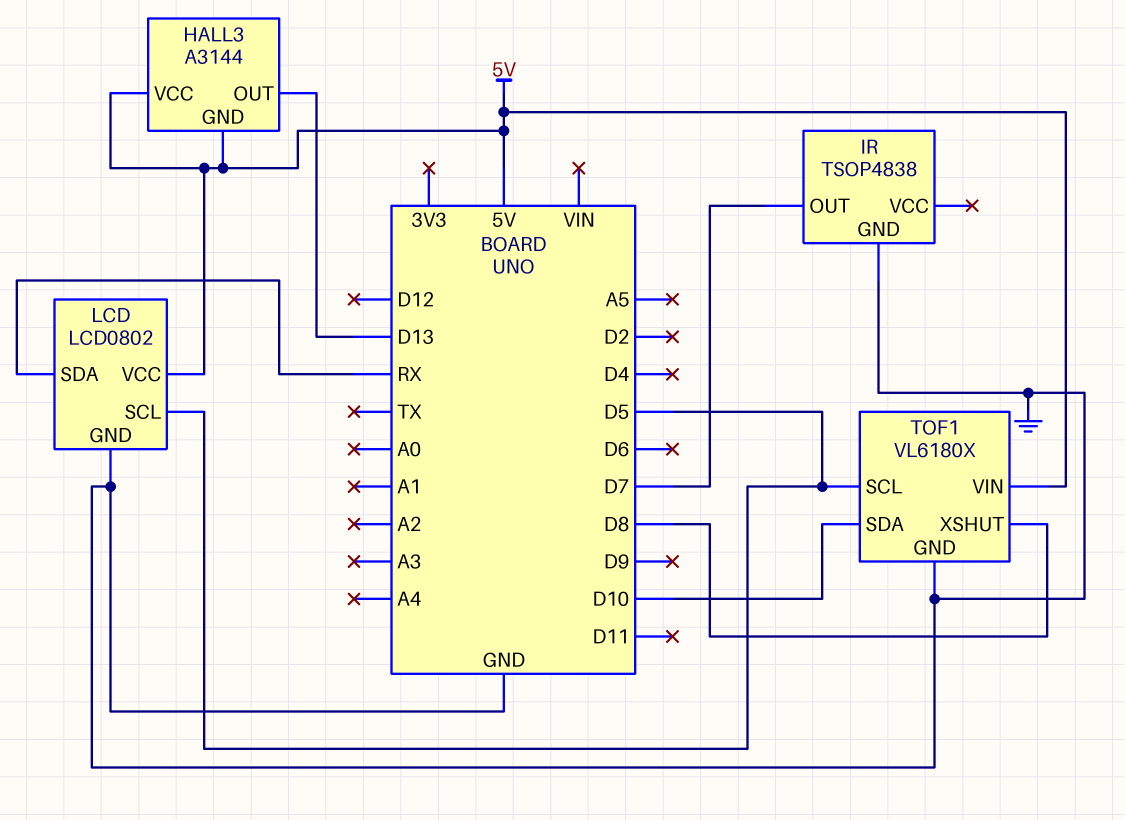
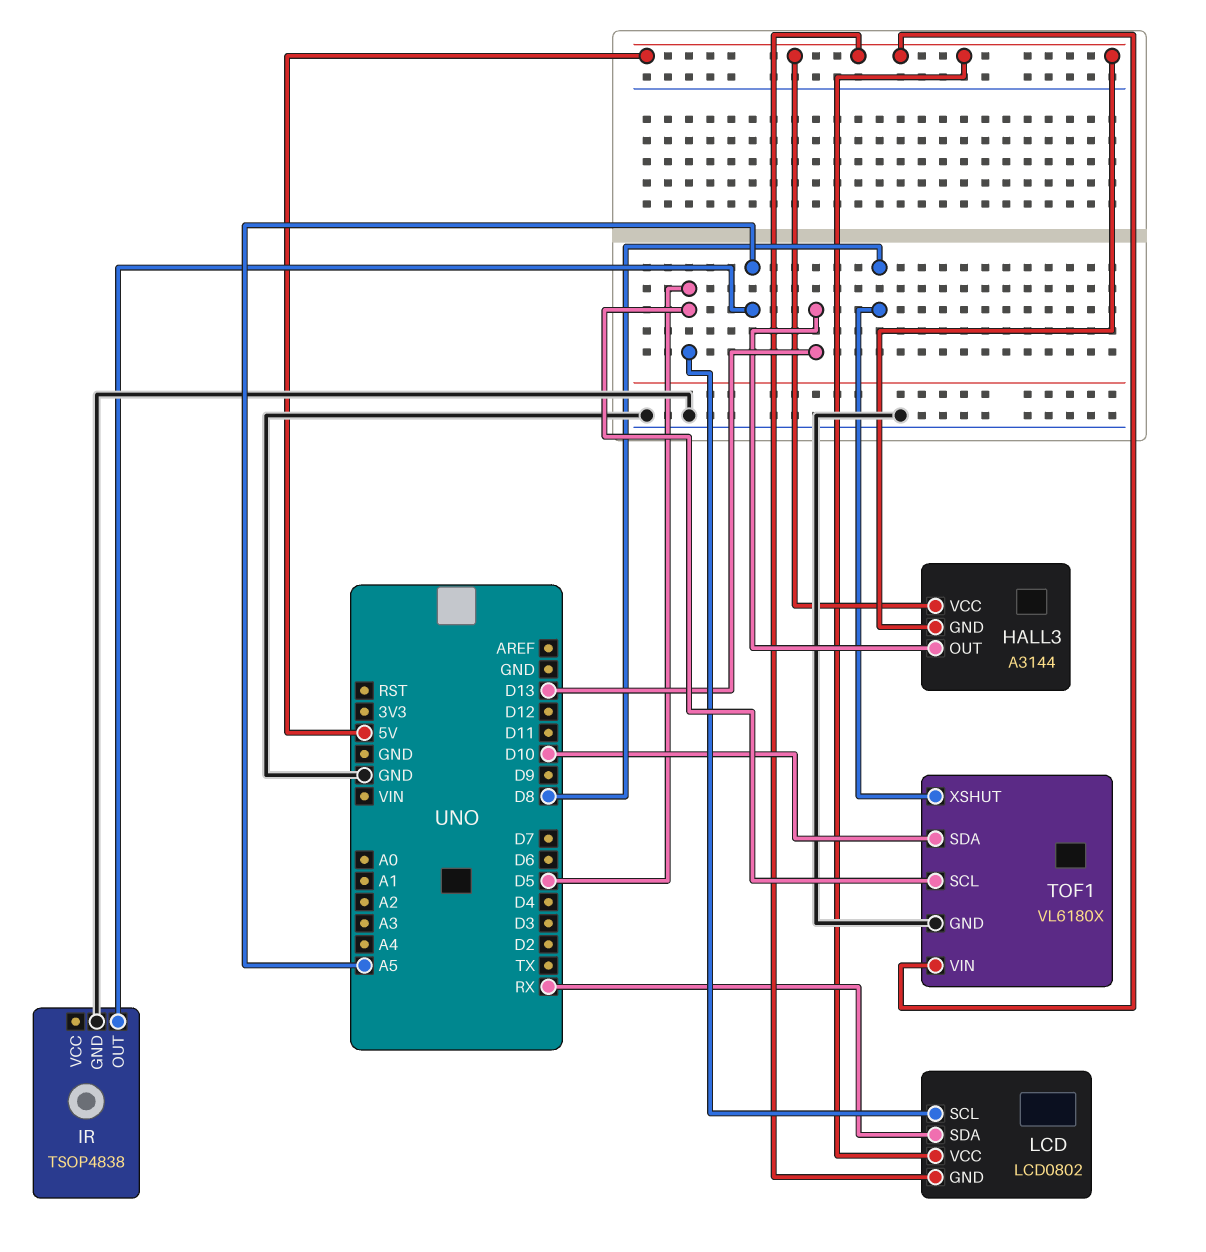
IR pin OUT: D7 -> A5
LCD pin GND: GND -> 5V

